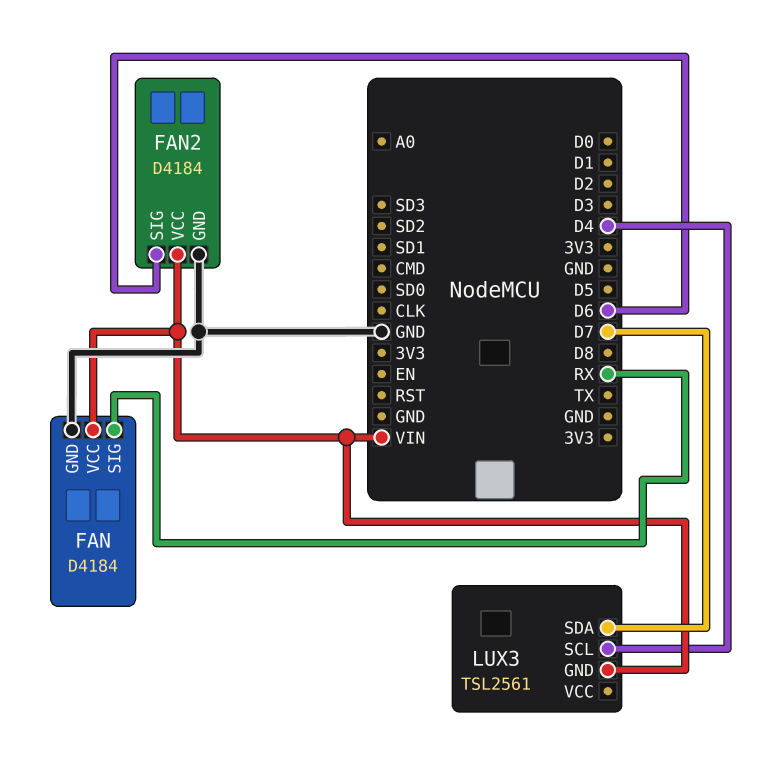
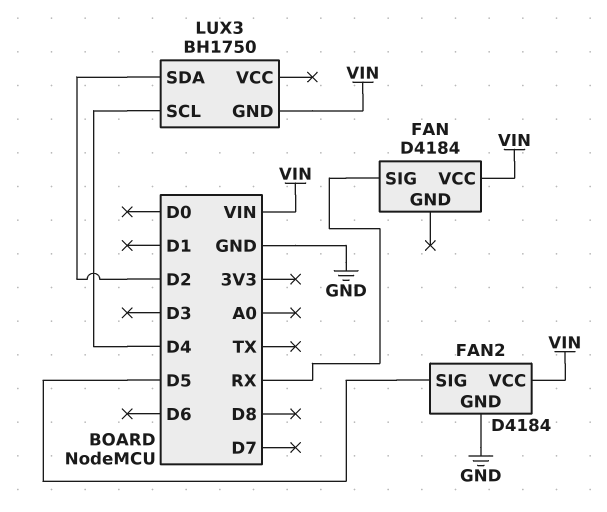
FAN pin GND: GND -> none
FAN2 pin SIG: D6 -> D5
LUX3: TSL2561 -> BH1750
LUX3 pin SDA: D7 -> D2

